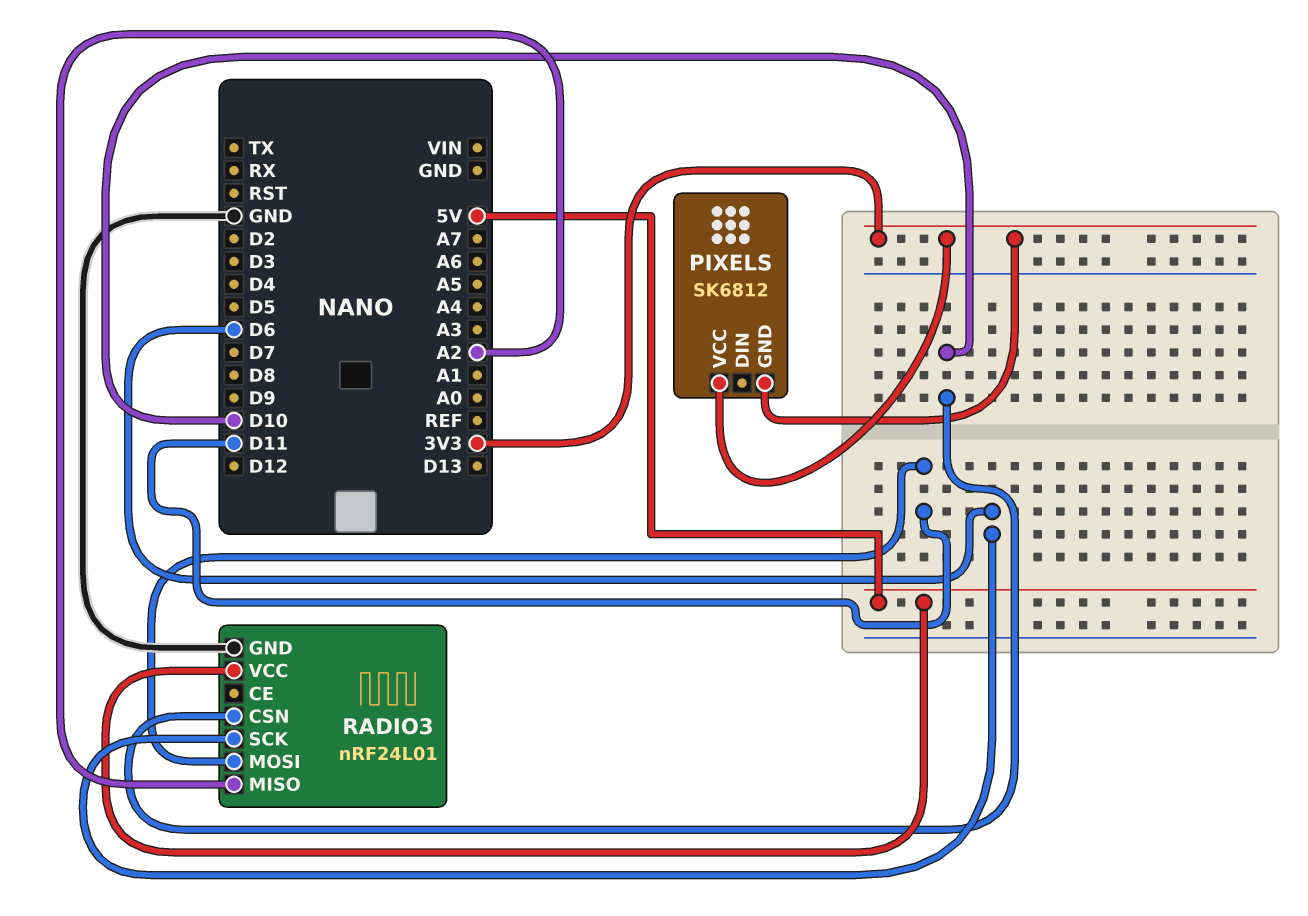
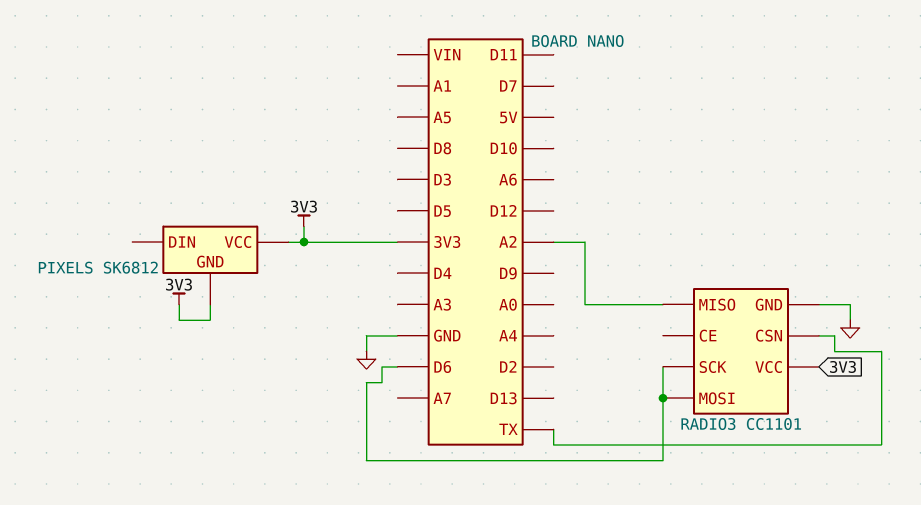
RADIO3: nRF24L01 -> CC1101
RADIO3 pin CSN: D10 -> TX
RADIO3 pin MOSI: D11 -> D6
RADIO3 pin VCC: 5V -> 3V3

